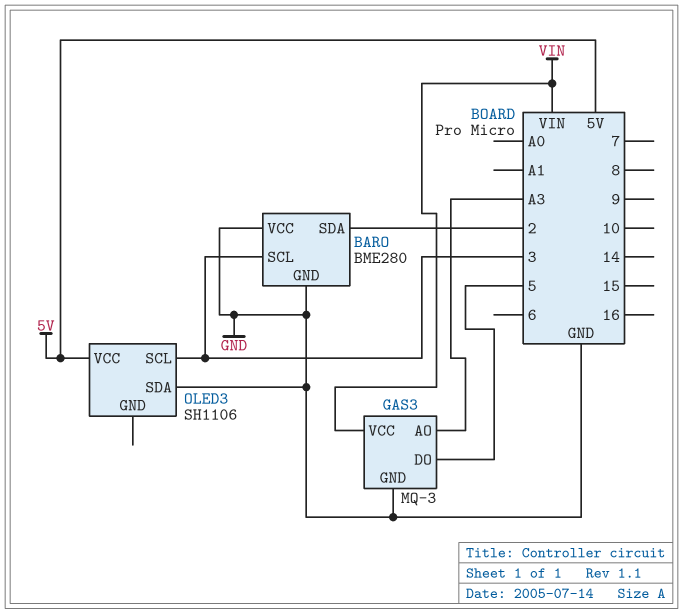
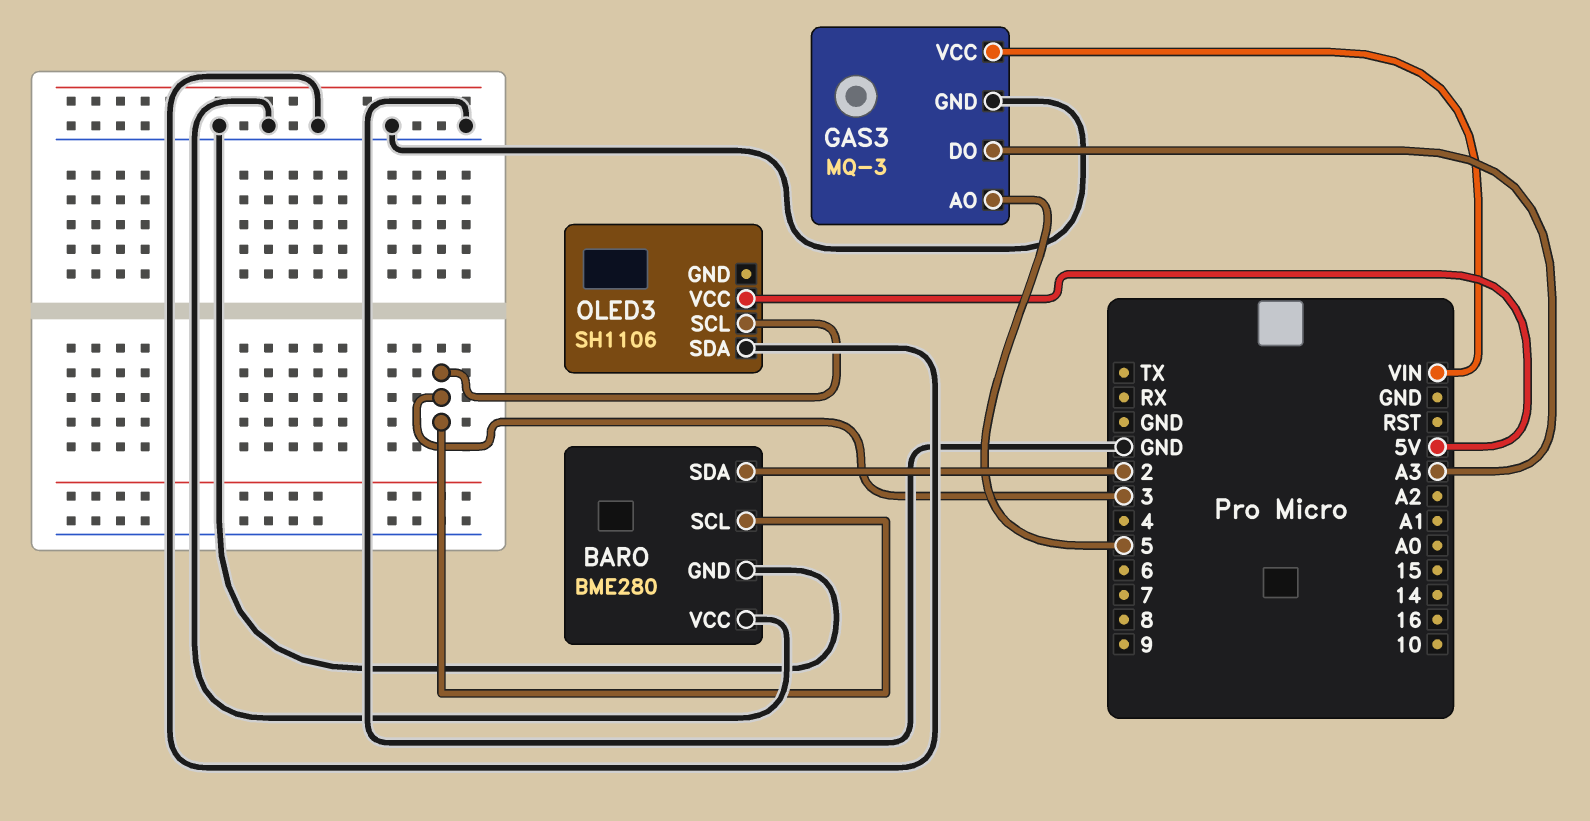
GAS3 pin AO: A3 -> 5
GAS3 pin DO: 5 -> A3

